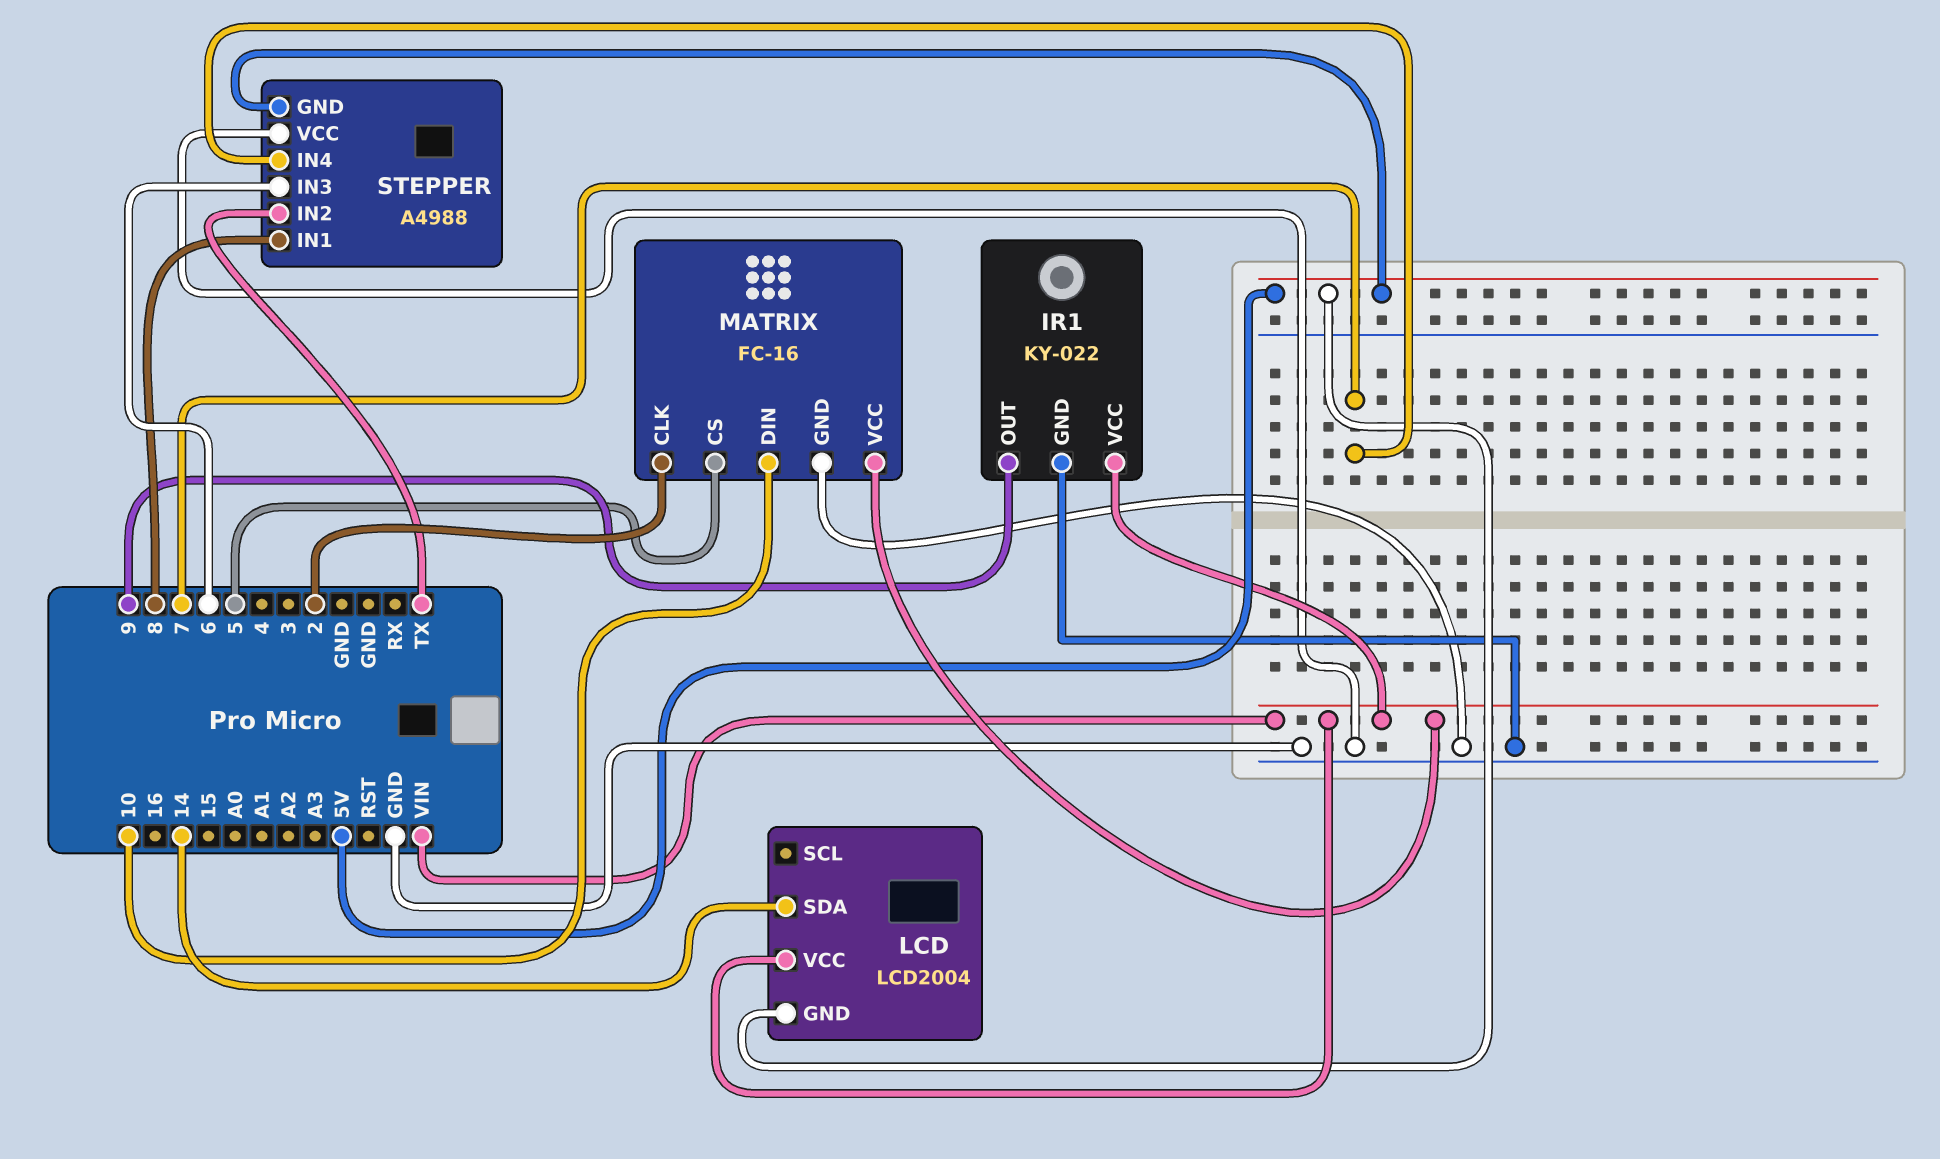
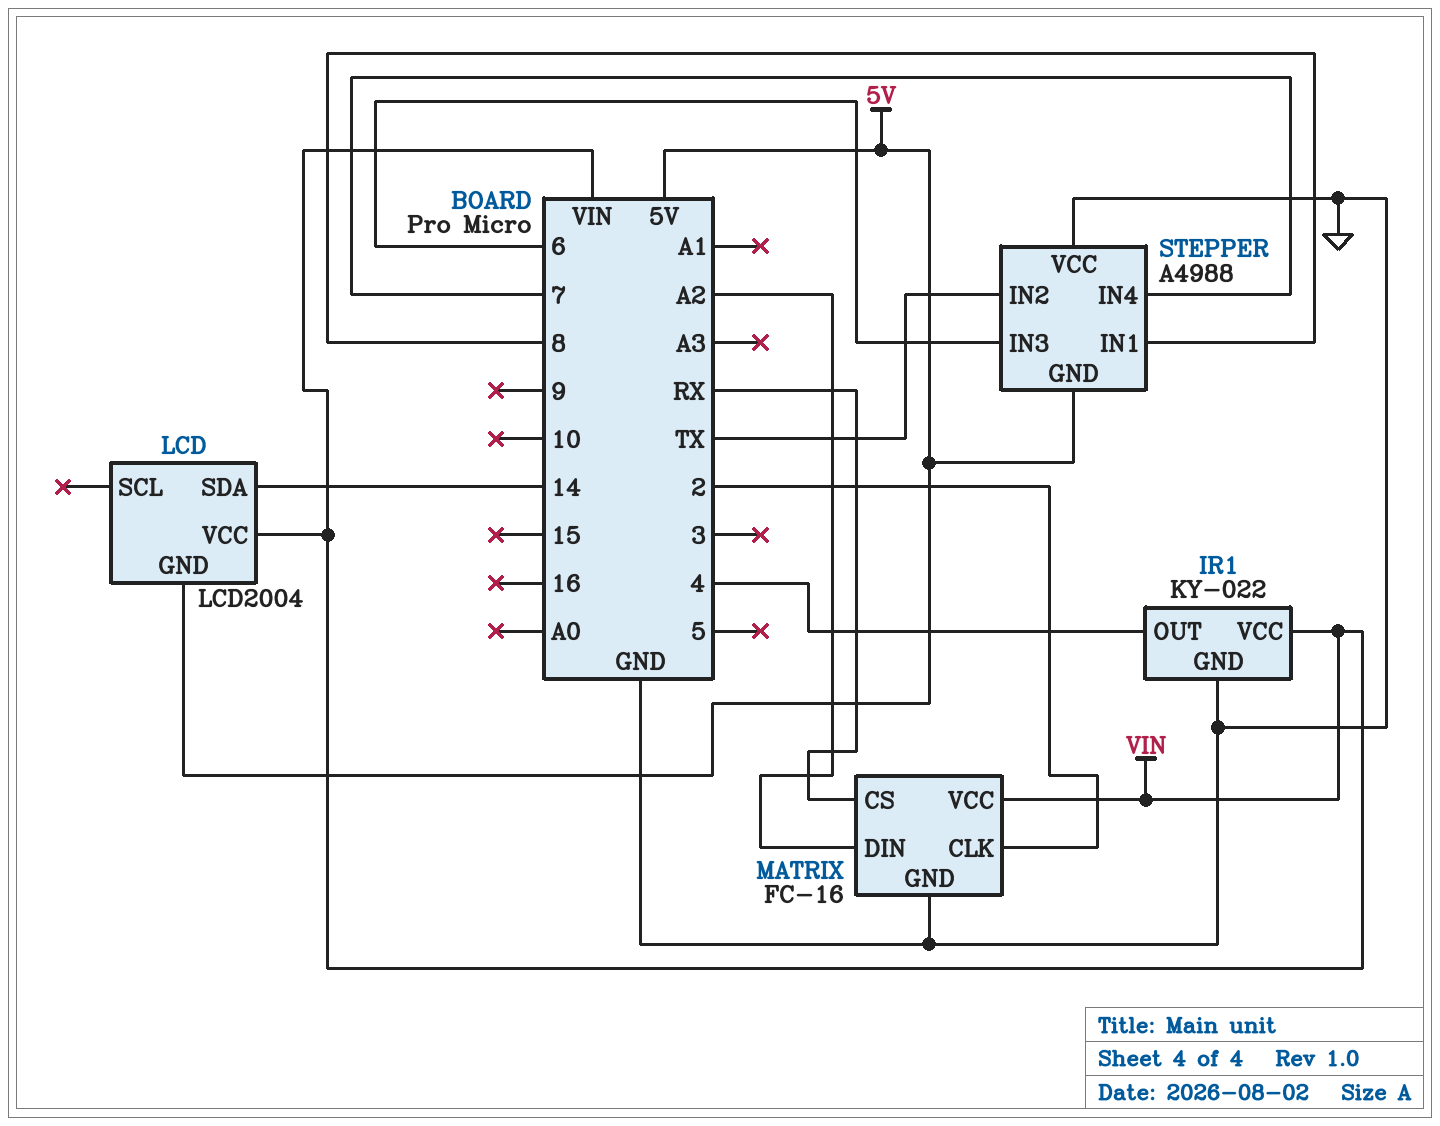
IR1 pin OUT: 9 -> 4
MATRIX pin CS: 5 -> RX
MATRIX pin DIN: 10 -> A2

